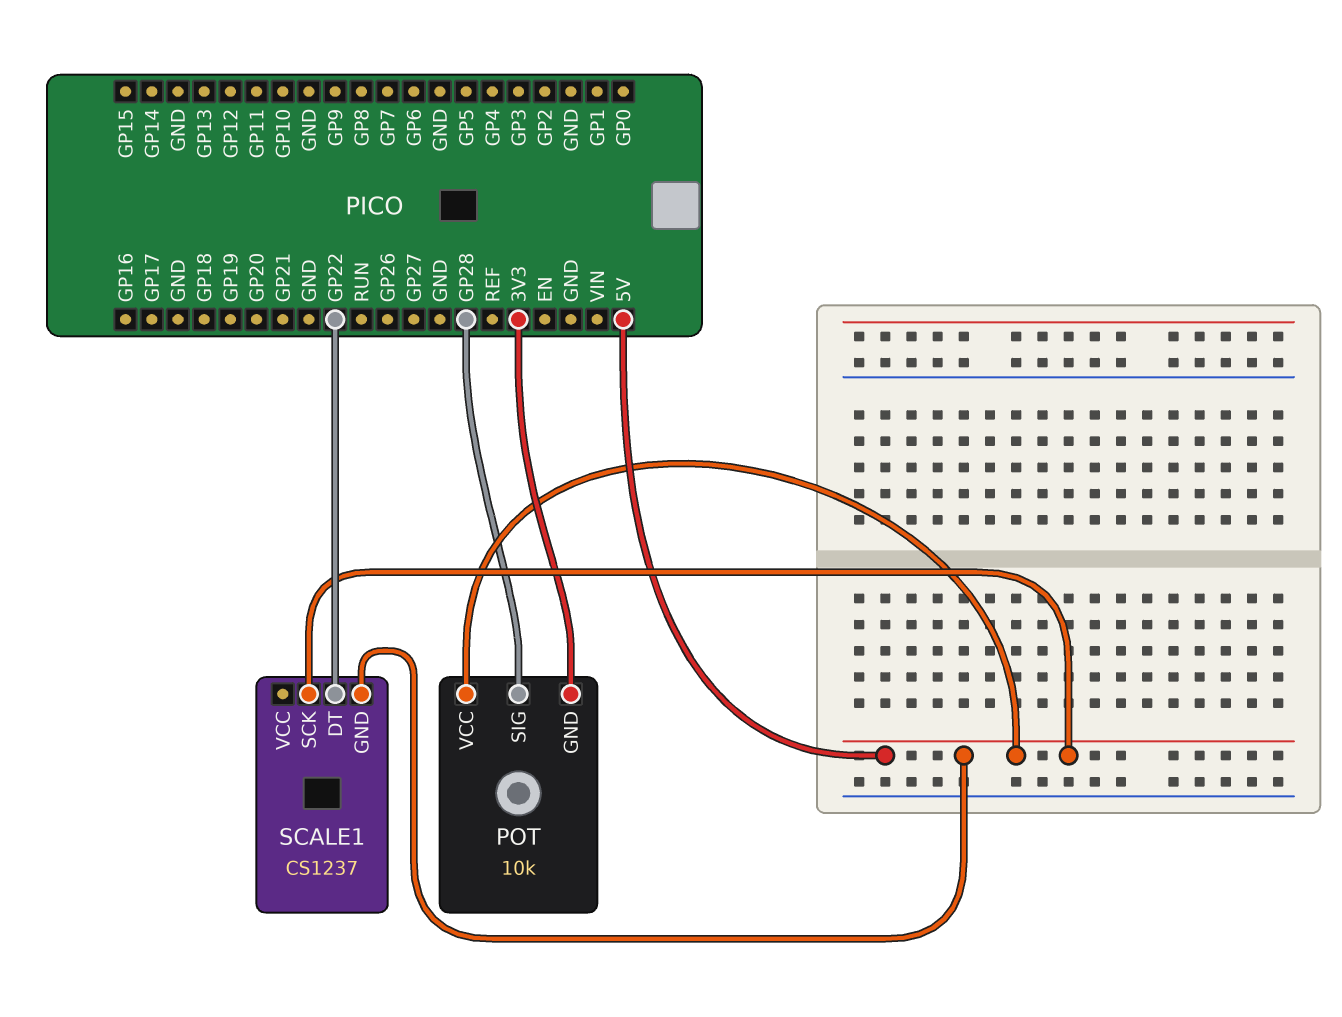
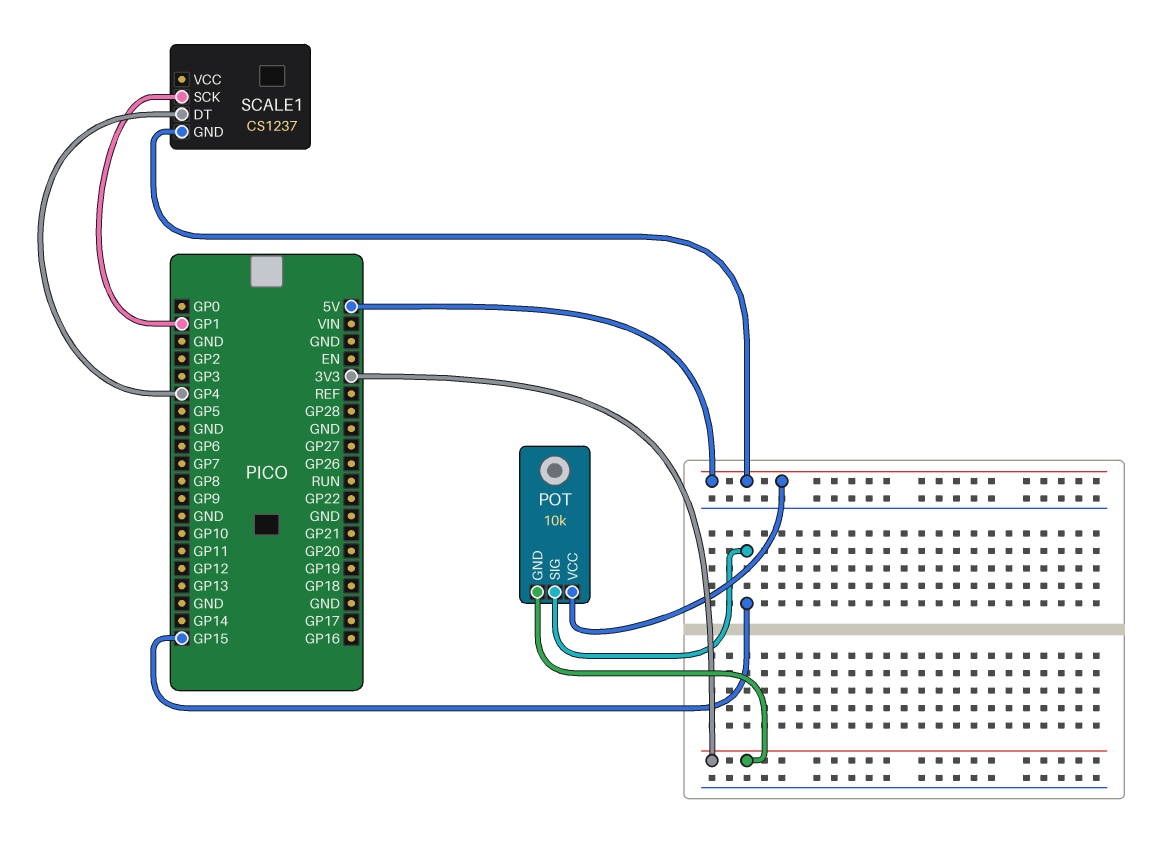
POT pin SIG: GP28 -> GP15
SCALE1 pin DT: GP22 -> GP4
SCALE1 pin SCK: 5V -> GP1

